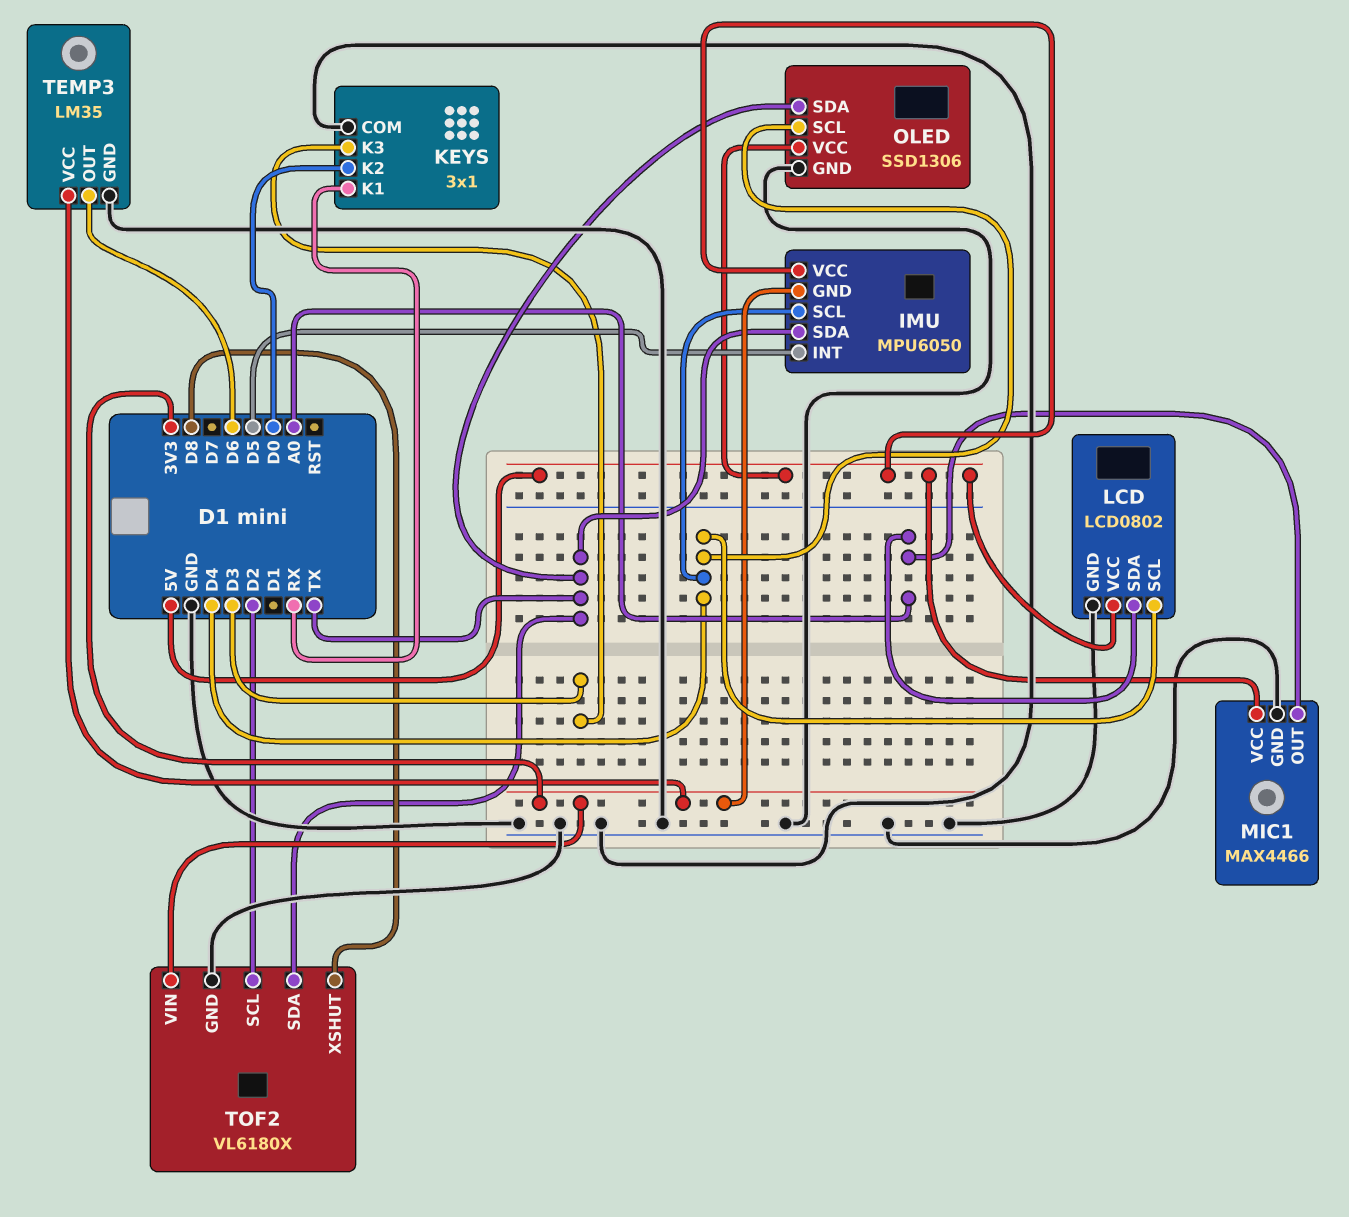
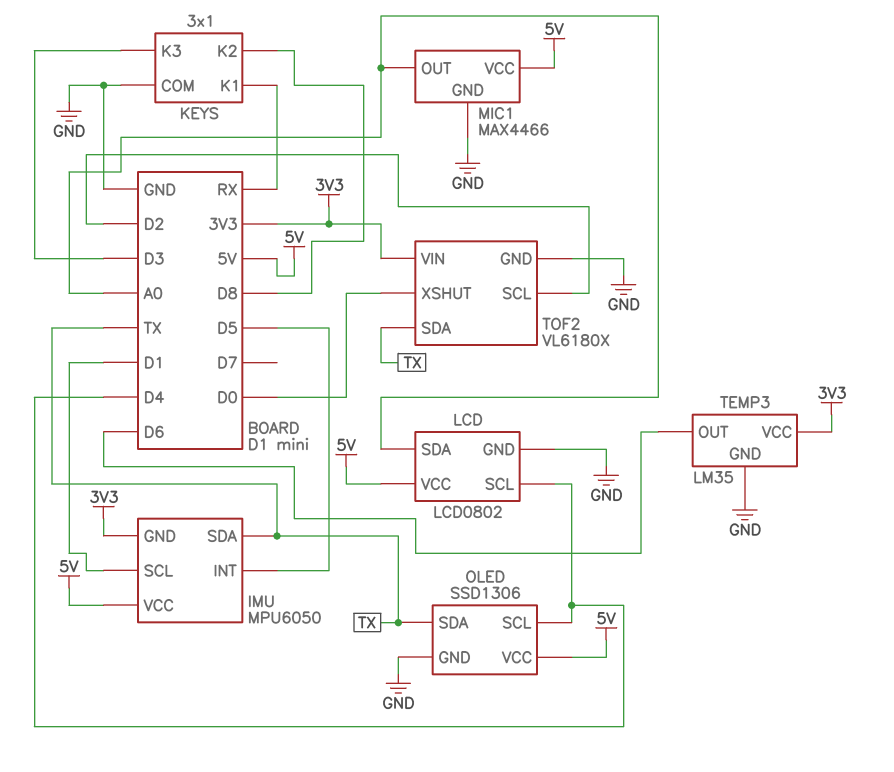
IMU pin SCL: D4 -> D1
KEYS pin K2: D0 -> D8
TOF2 pin XSHUT: D8 -> D0

